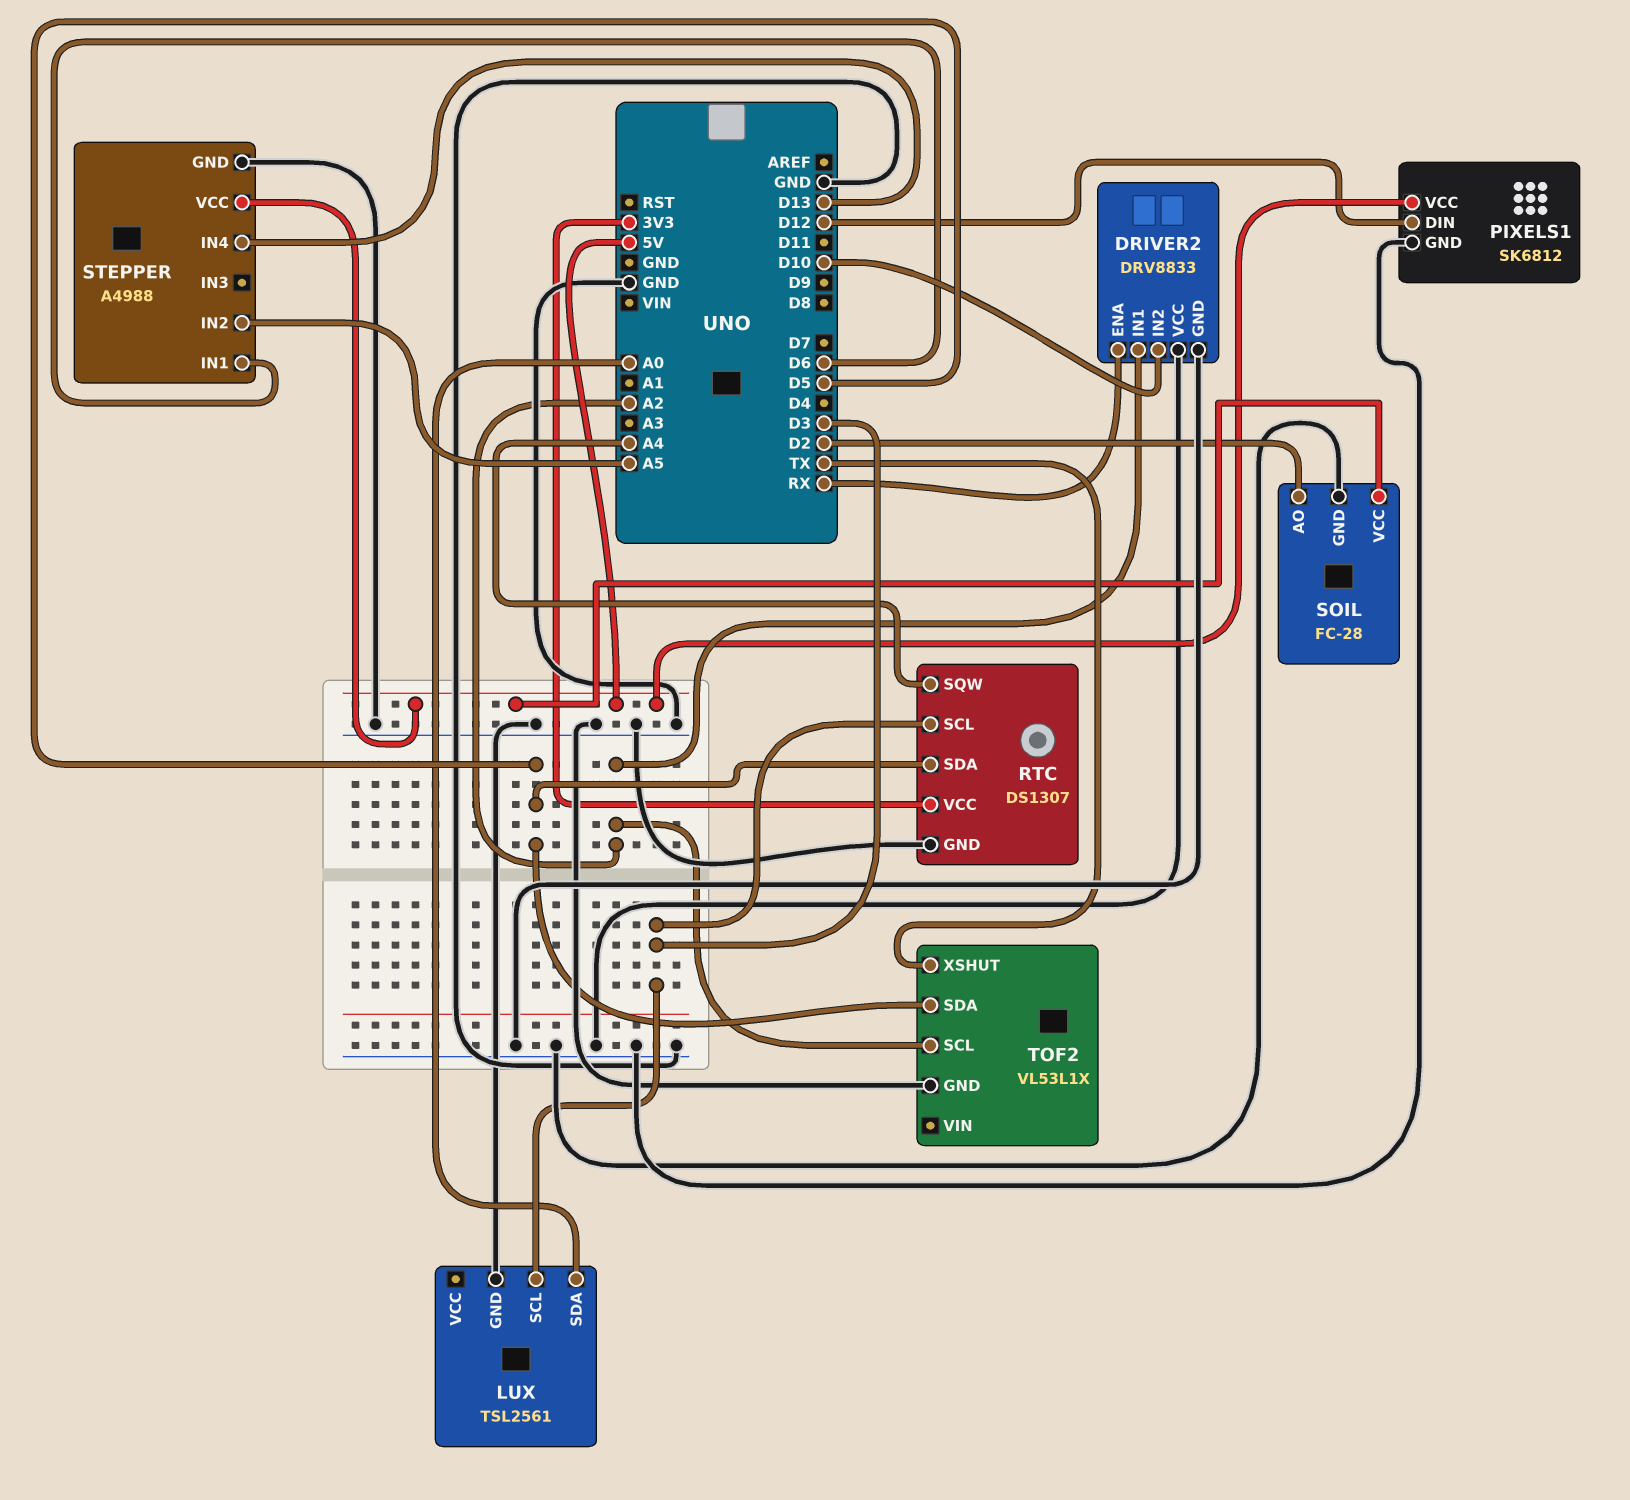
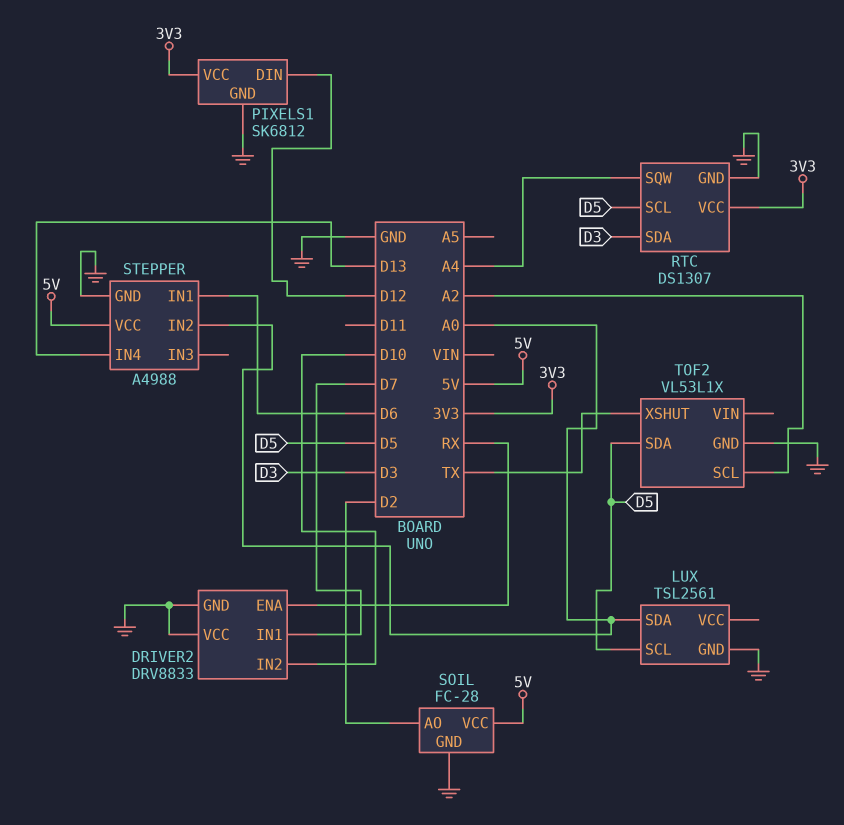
DRIVER2 pin IN1: A2 -> D7
LUX pin SCL: D3 -> D5
PIXELS1 pin VCC: 5V -> 3V3
RTC pin SCL: D3 -> D5
RTC pin SDA: D5 -> D3
STEPPER pin IN2: A5 -> A0

